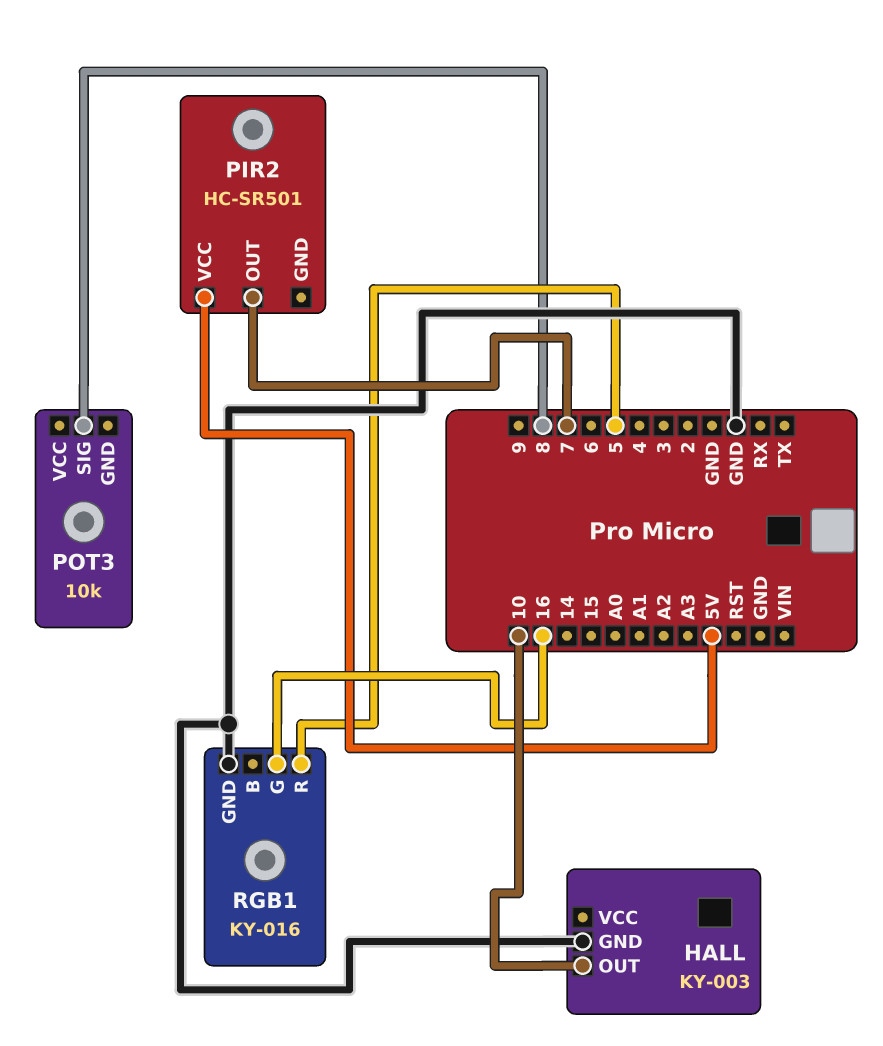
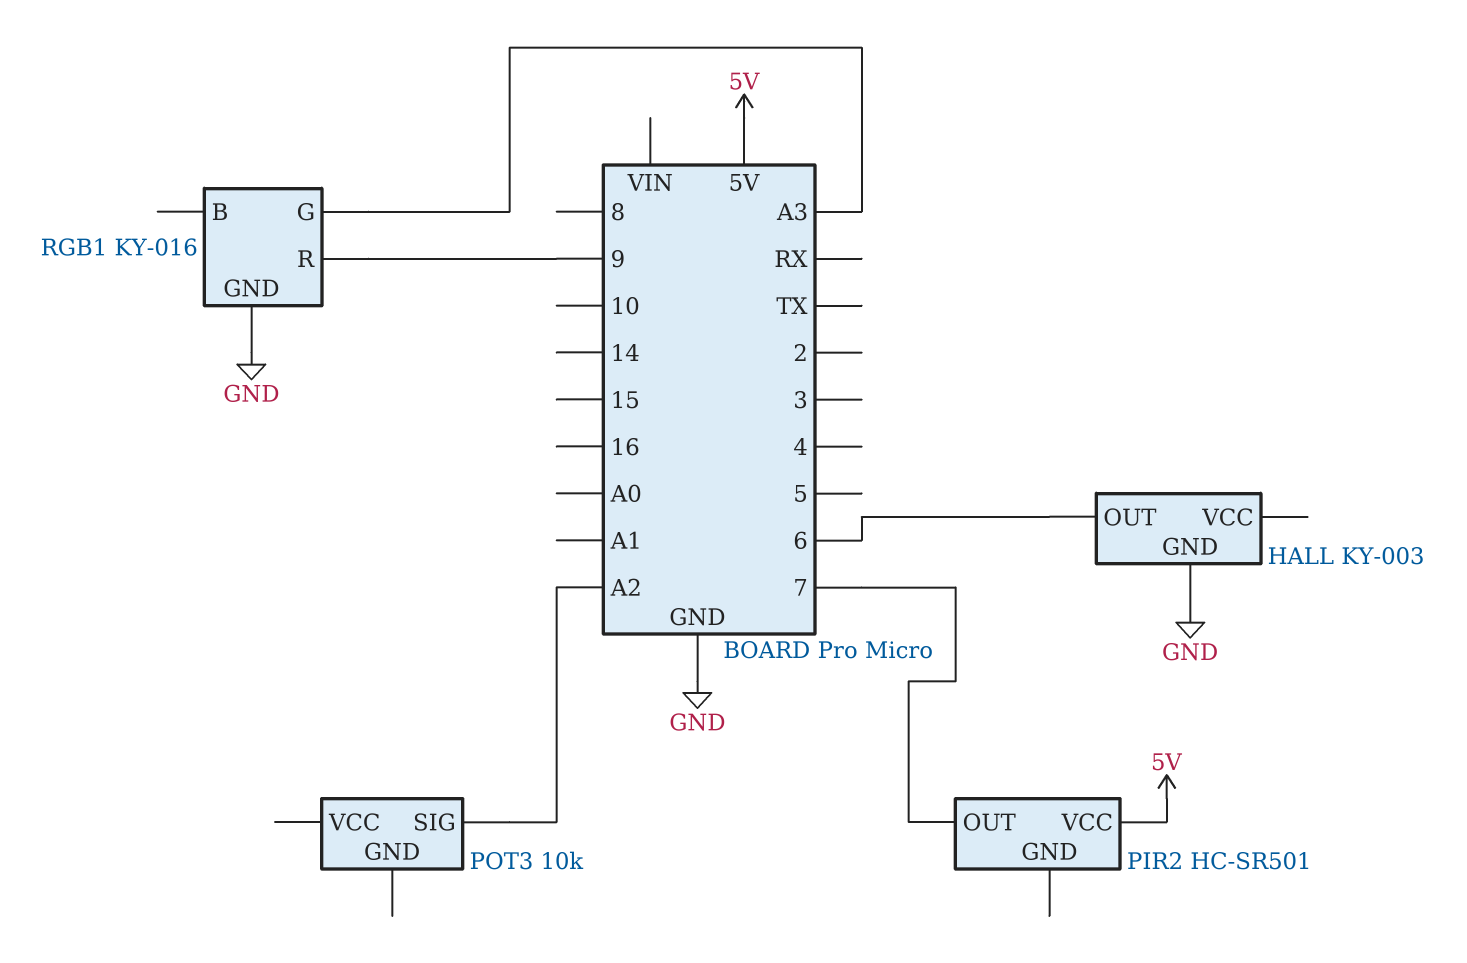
HALL pin OUT: 10 -> 6
POT3 pin SIG: 8 -> A2
RGB1 pin G: 16 -> A3
RGB1 pin R: 5 -> 9

